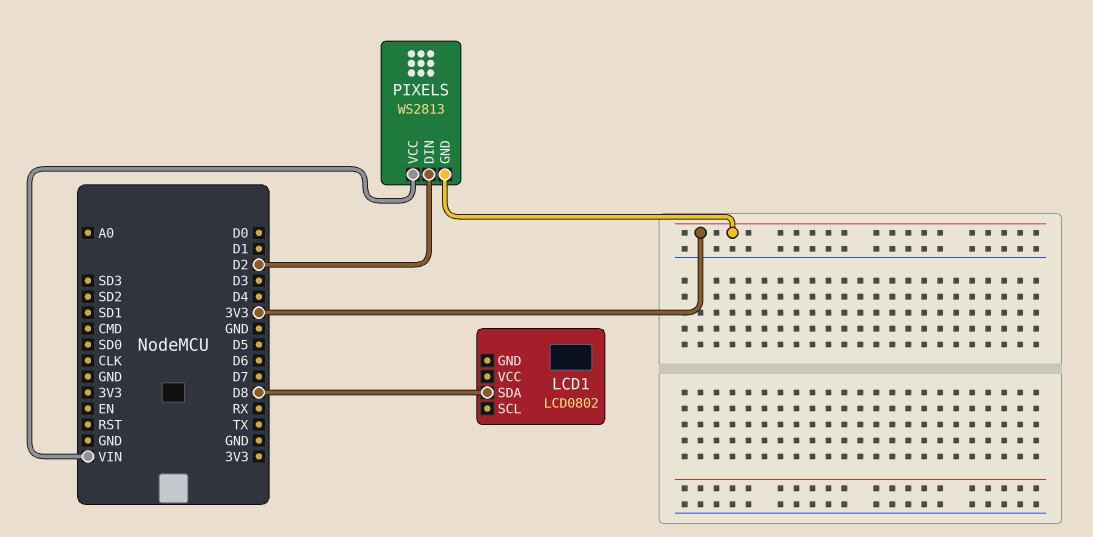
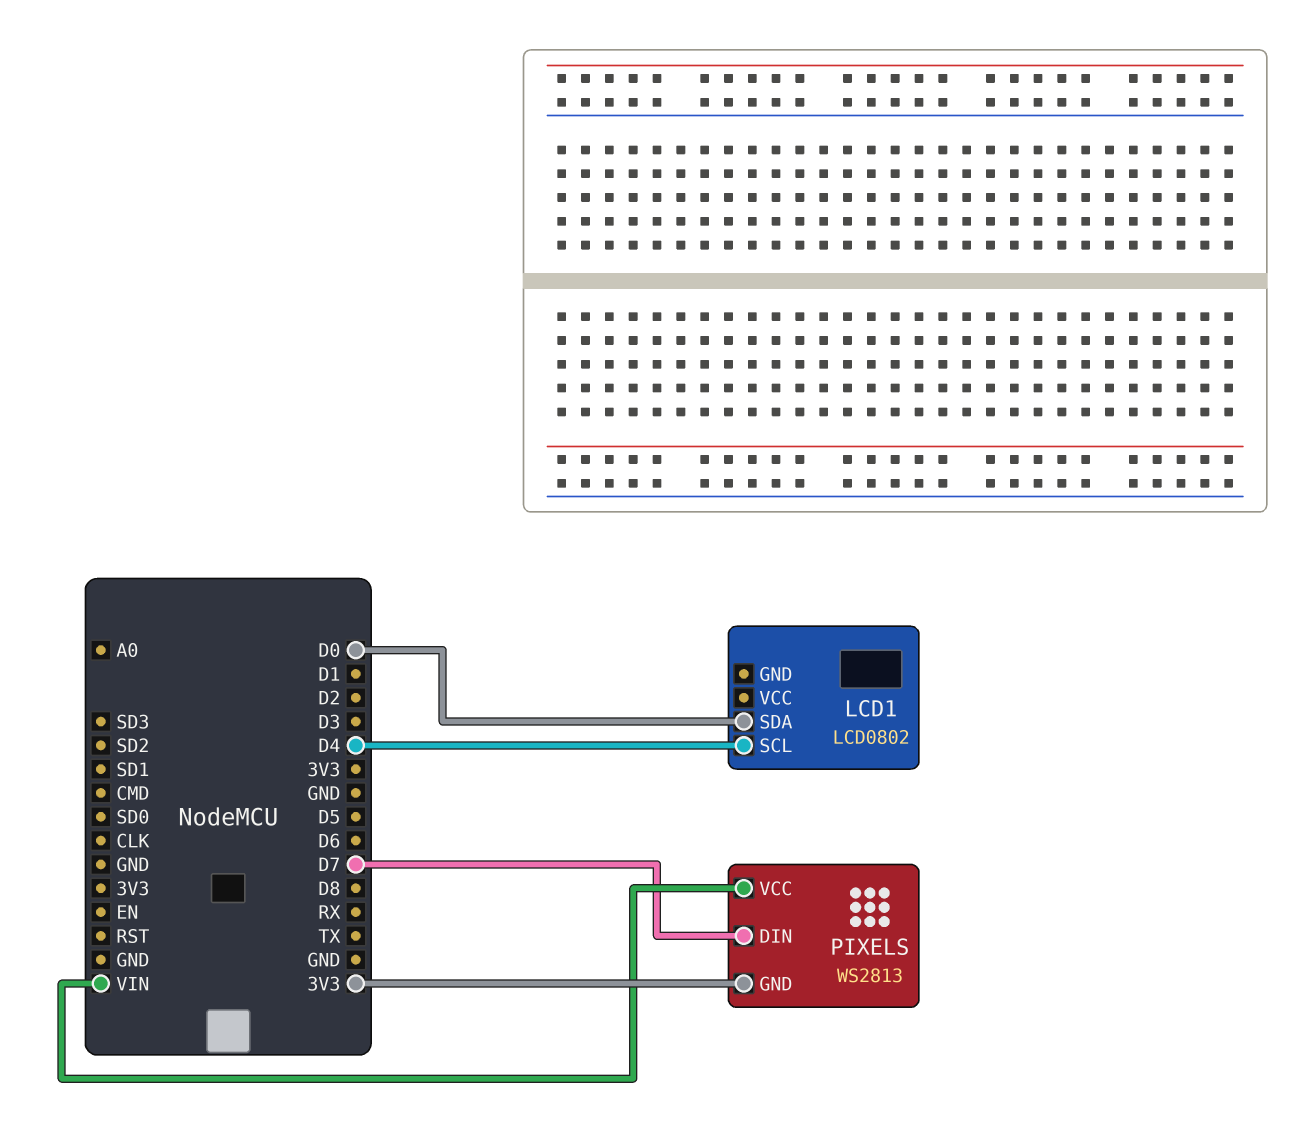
LCD1 pin SCL: none -> D4
LCD1 pin SDA: D8 -> D0
PIXELS pin DIN: D2 -> D7

